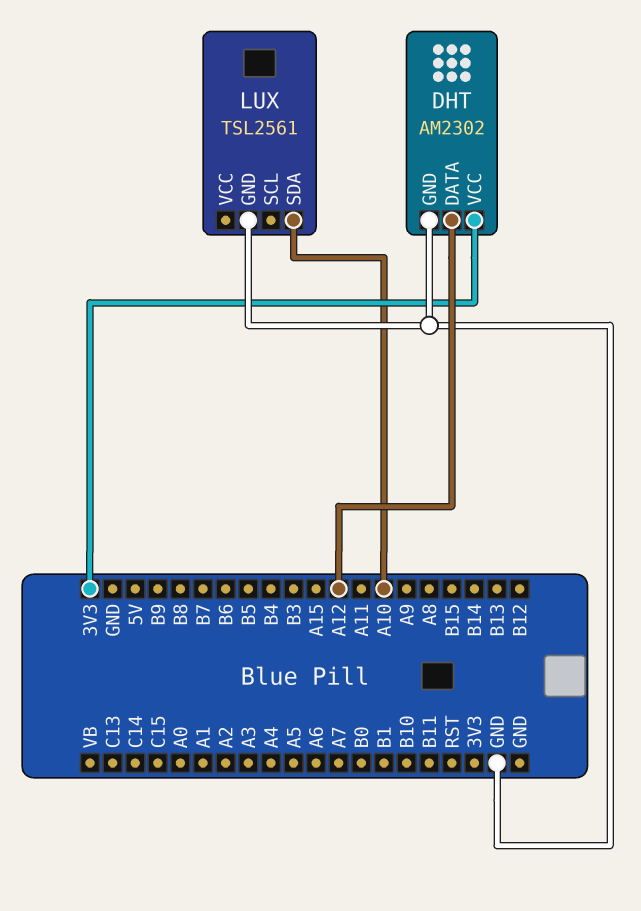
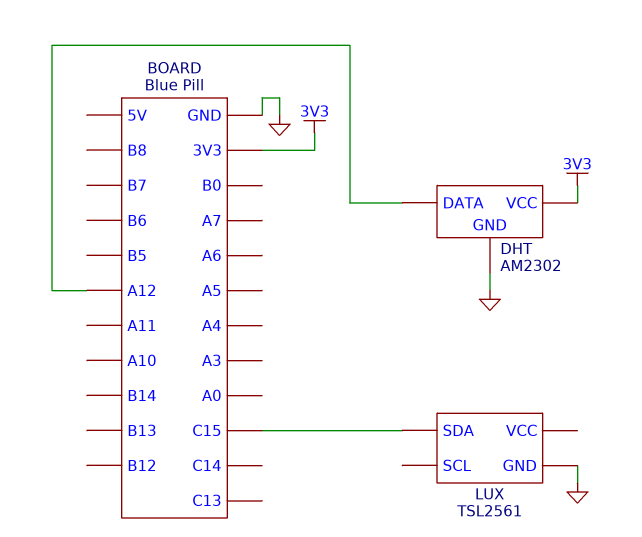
LUX pin SDA: A10 -> C15

